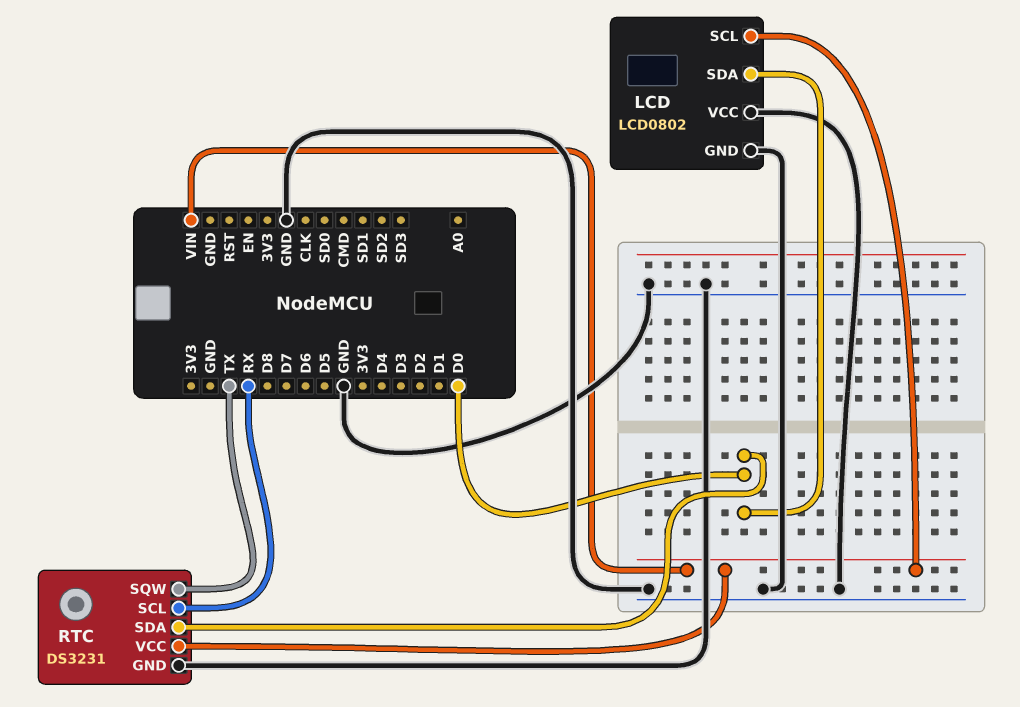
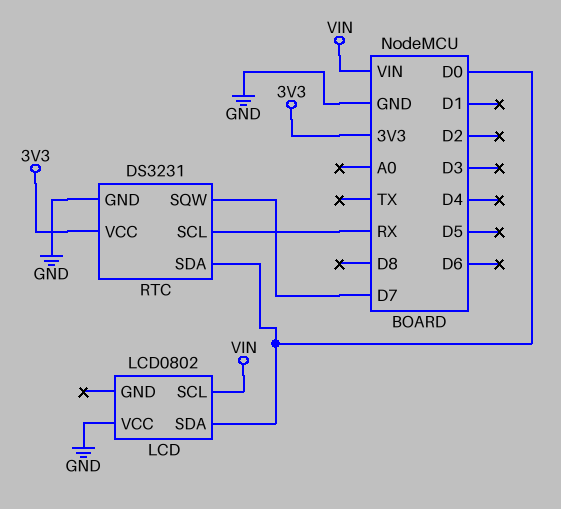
LCD pin GND: GND -> none
RTC pin SQW: TX -> D7
RTC pin VCC: VIN -> 3V3

